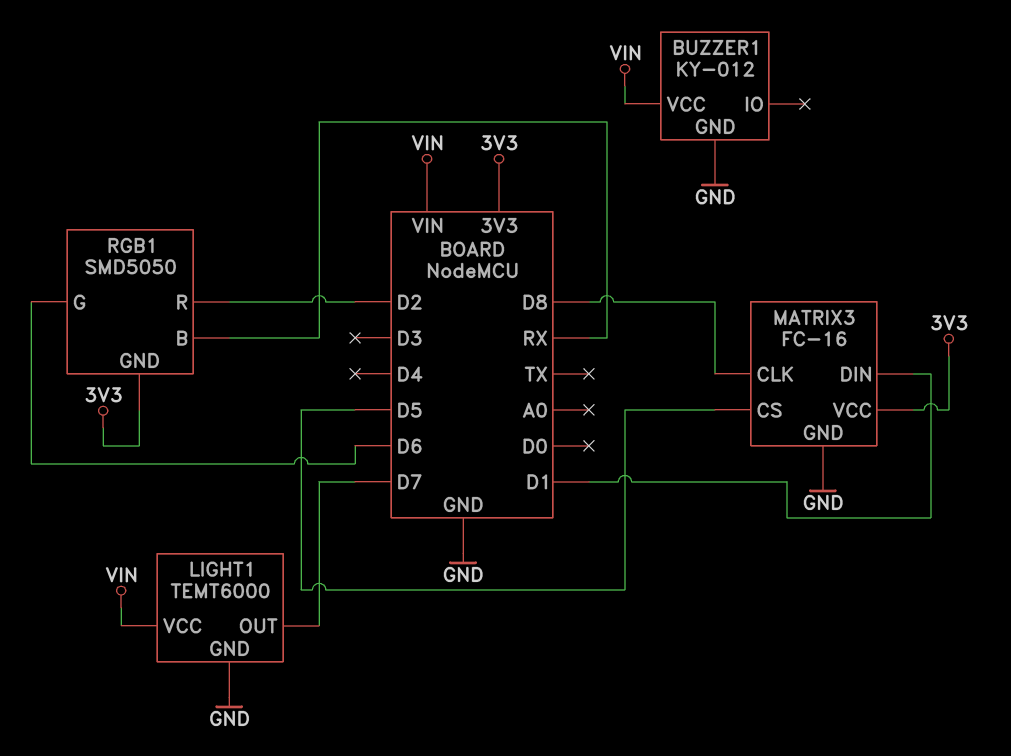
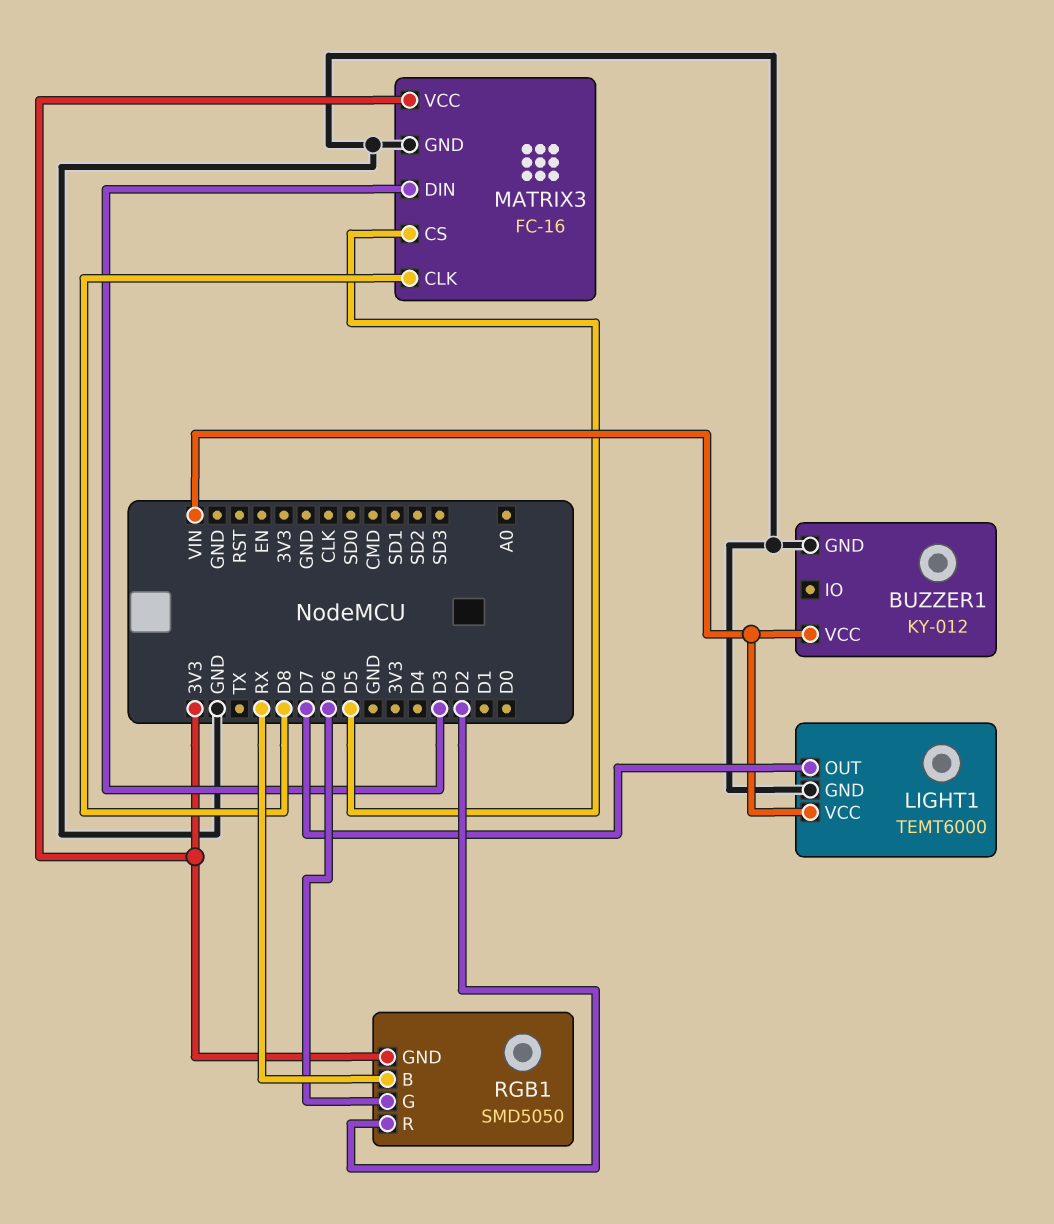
MATRIX3 pin DIN: D1 -> D3

